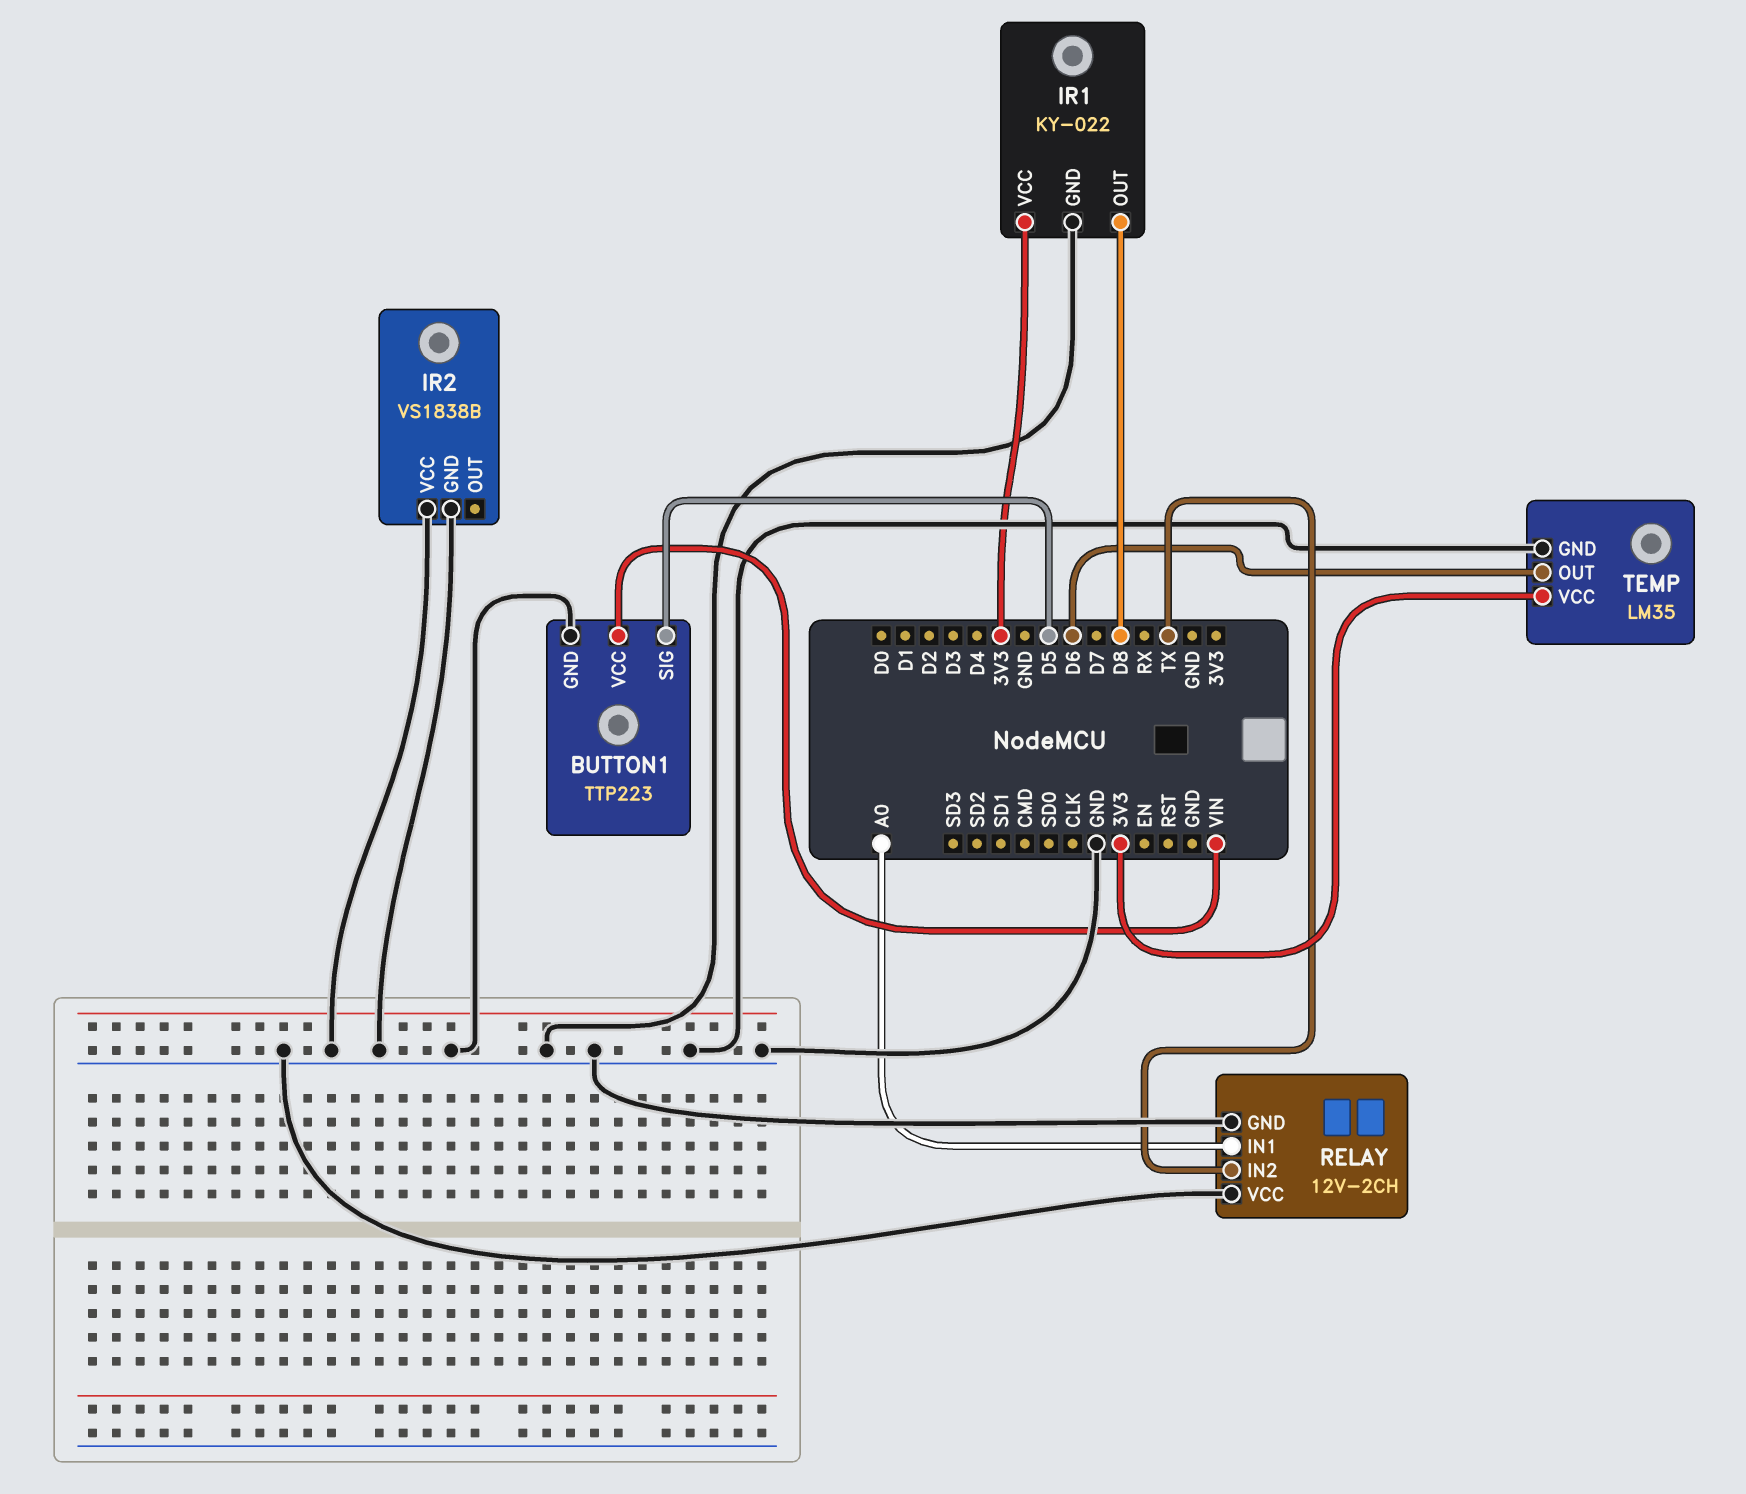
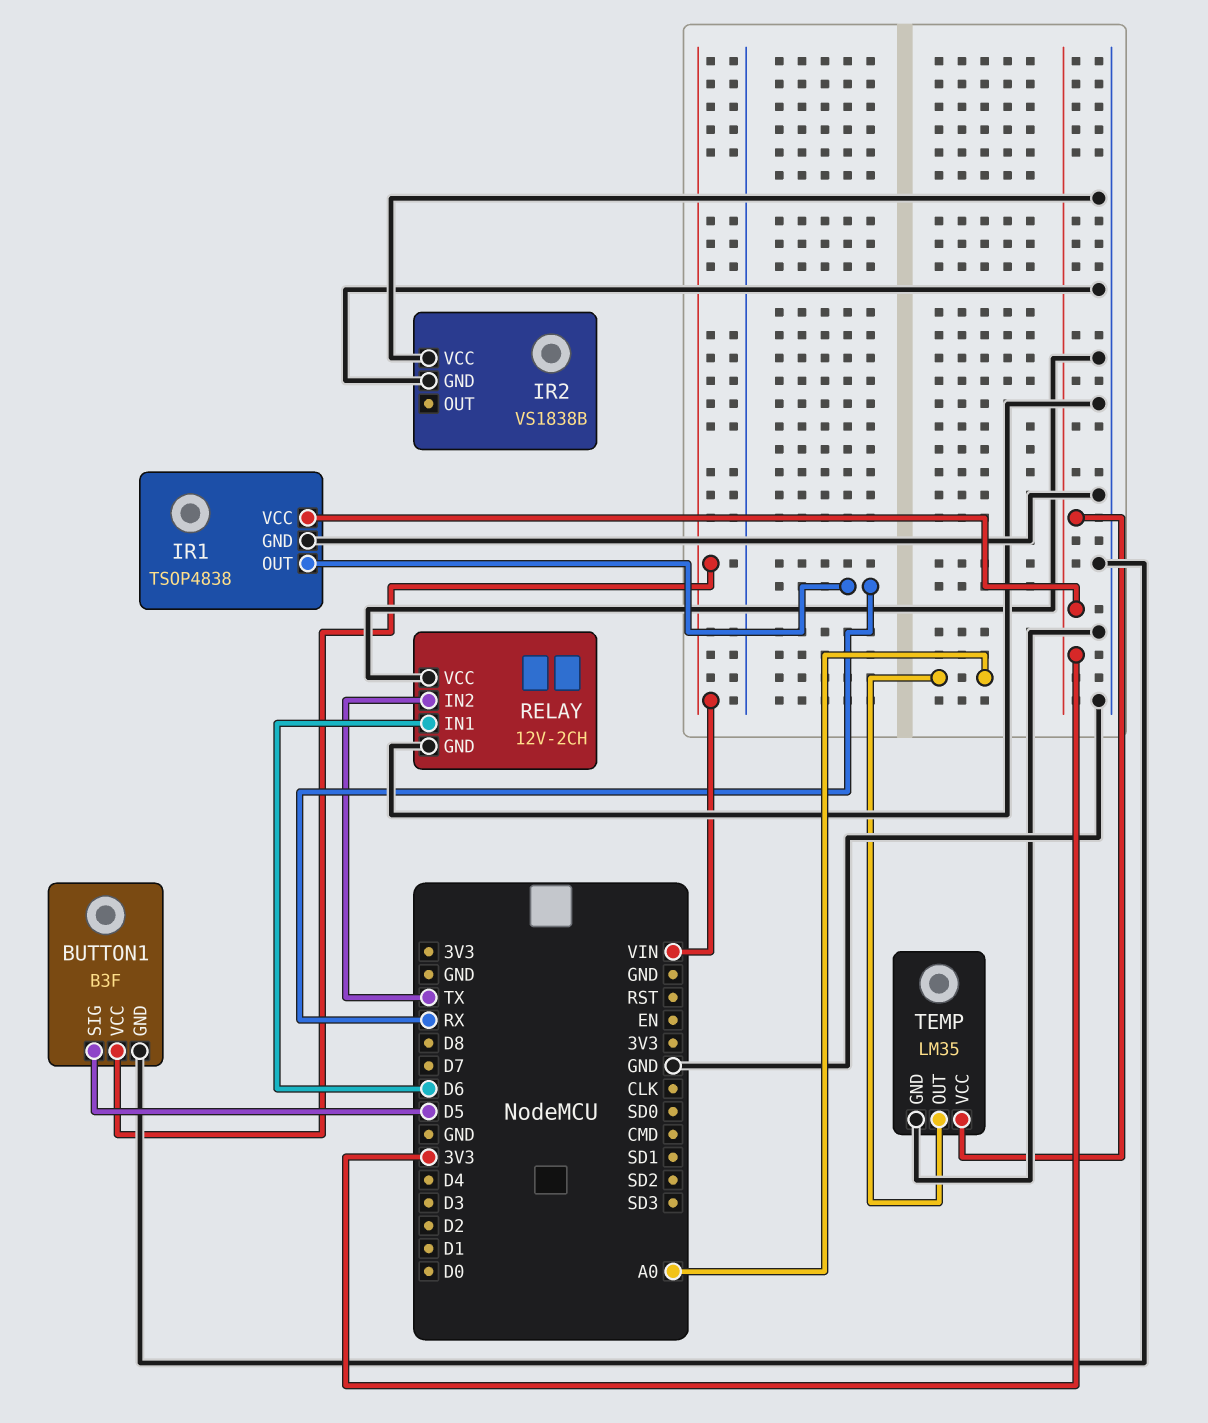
BUTTON1: TTP223 -> B3F
IR1: KY-022 -> TSOP4838
IR1 pin OUT: D8 -> RX
RELAY pin IN1: A0 -> D6
TEMP pin OUT: D6 -> A0

